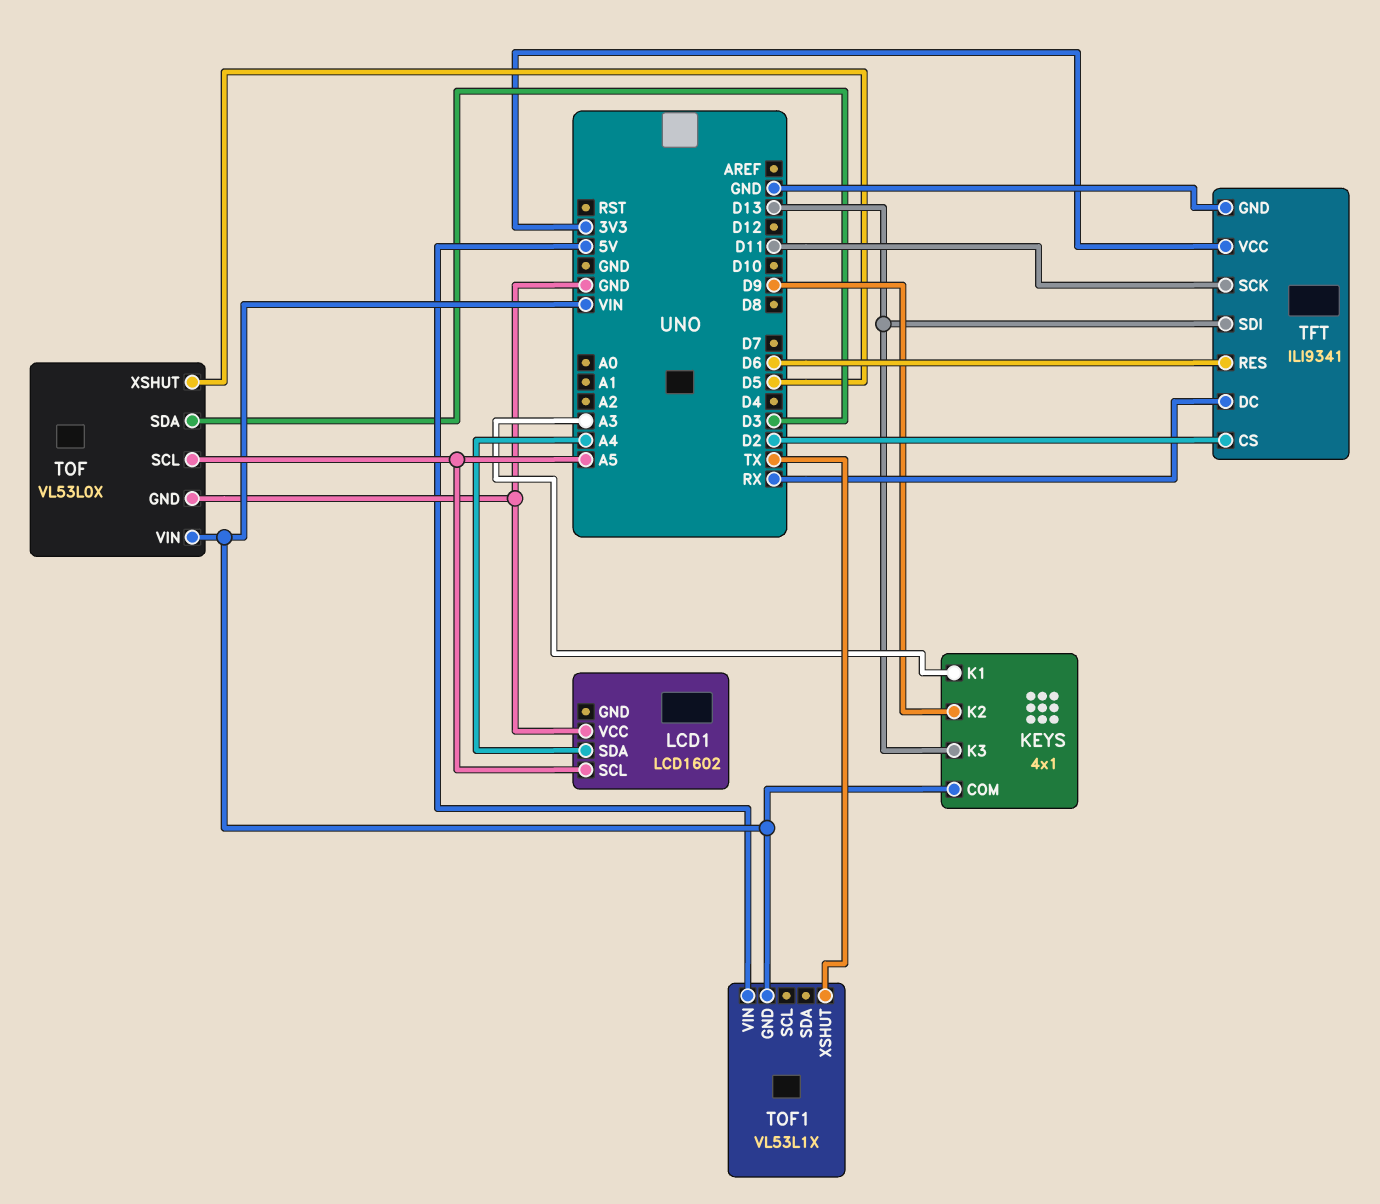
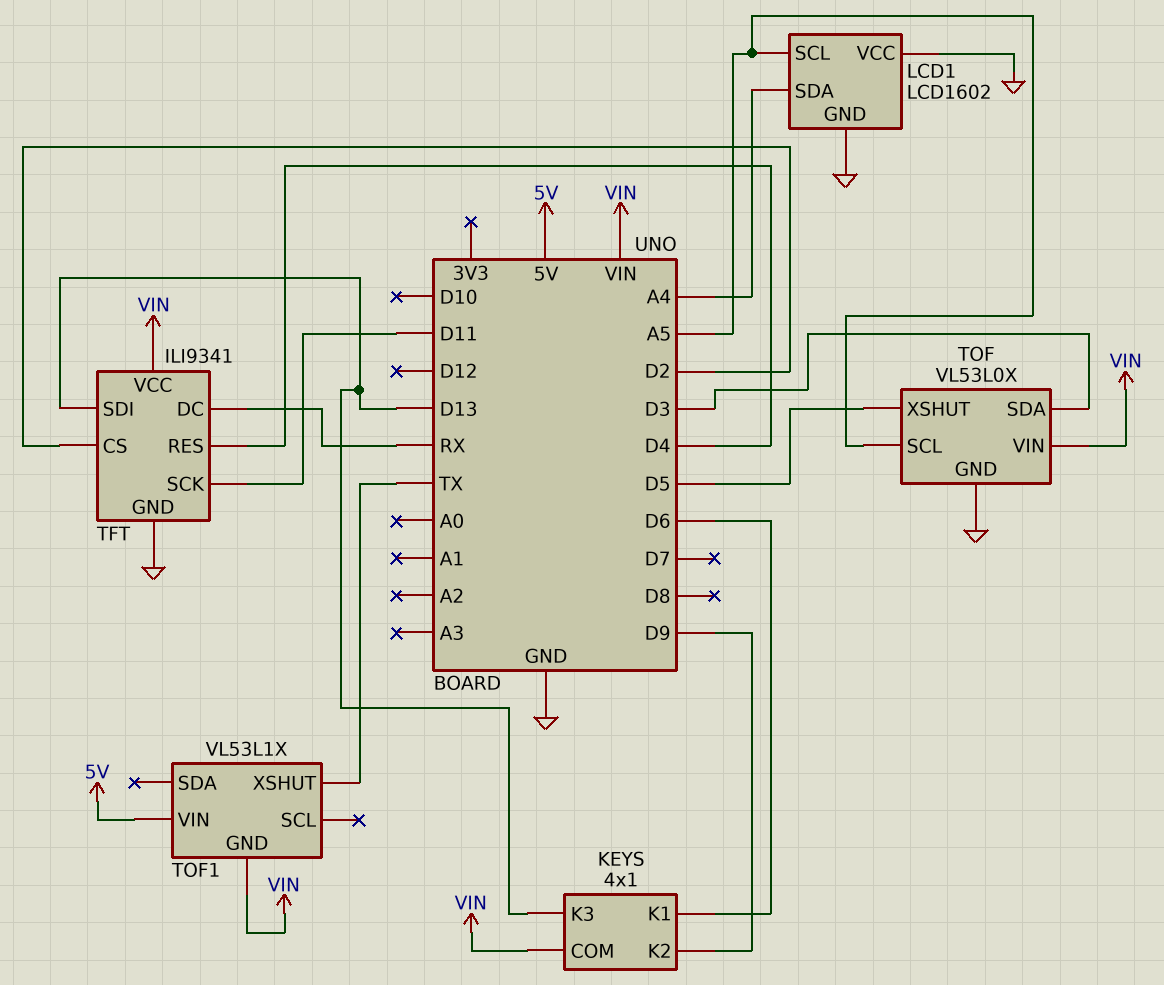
KEYS pin K1: A3 -> D6
LCD1 pin GND: none -> GND
TFT pin RES: D6 -> D4
TFT pin VCC: 3V3 -> VIN

